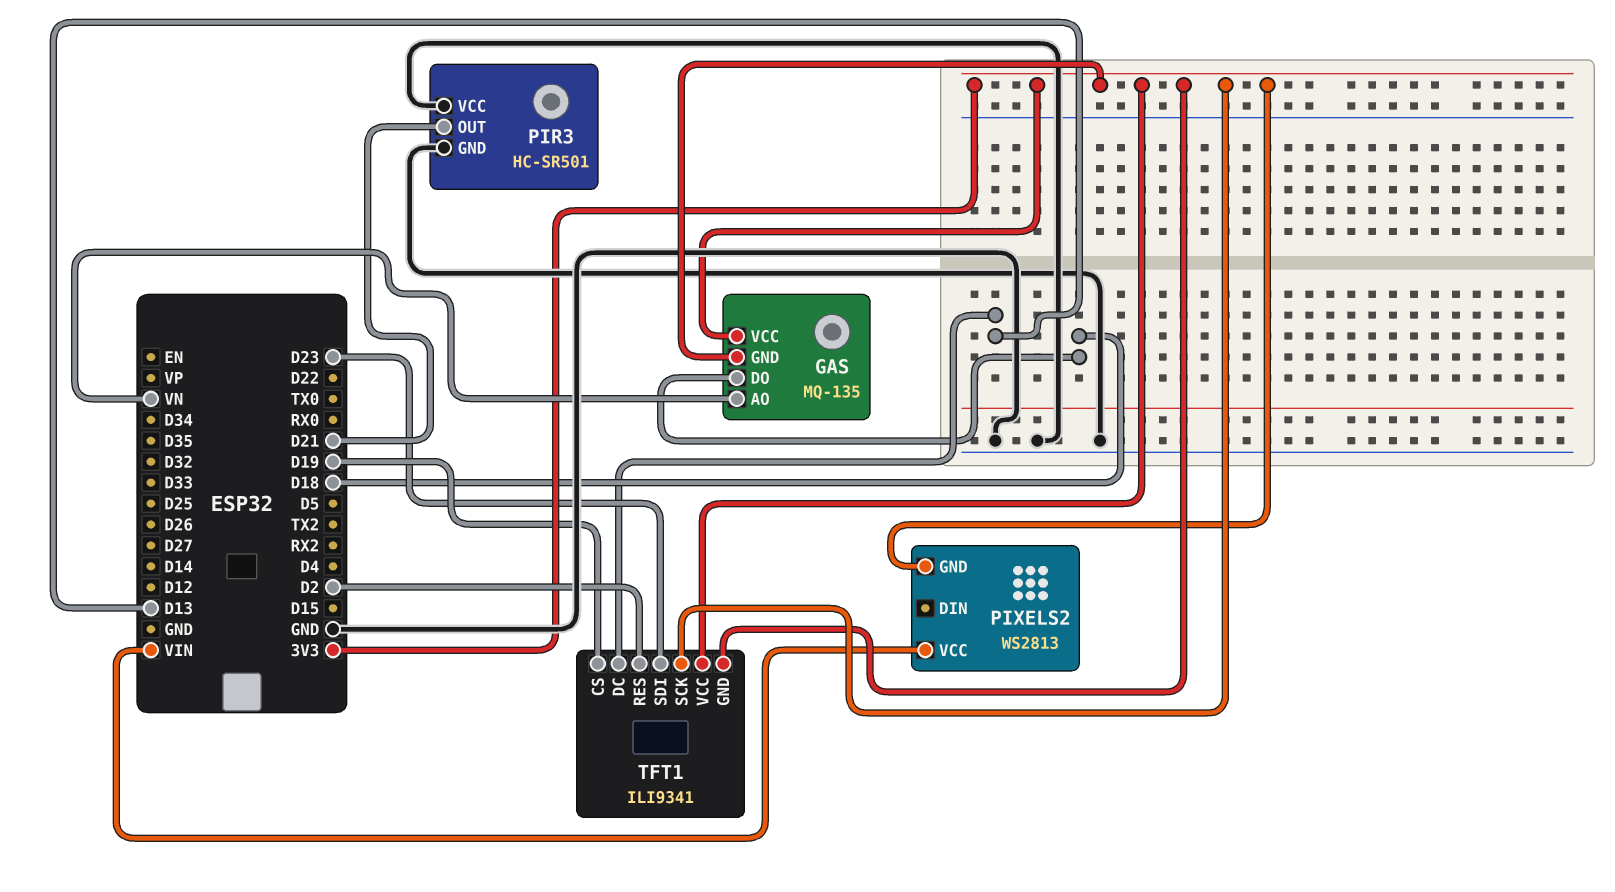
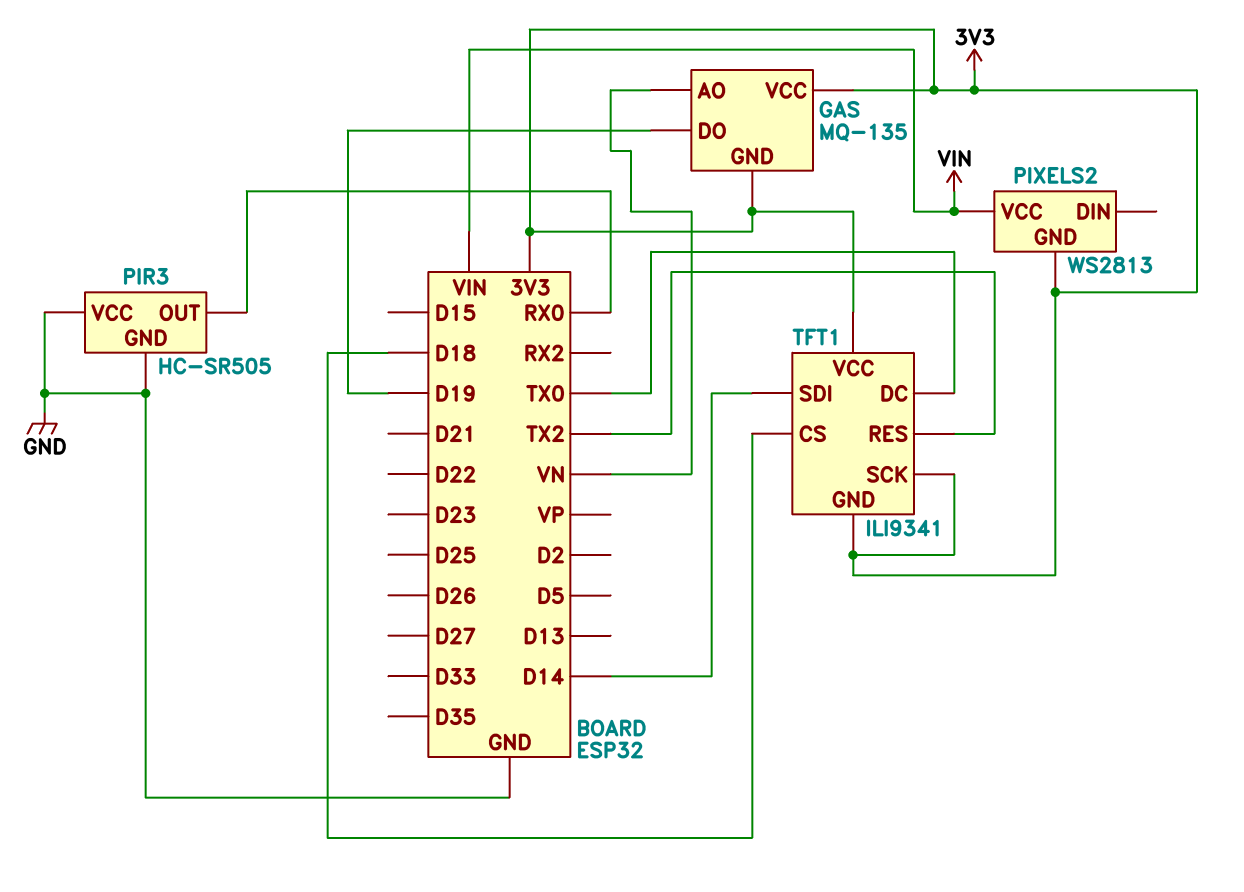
GAS pin DO: D18 -> D19
PIR3: HC-SR501 -> HC-SR505
PIR3 pin OUT: D21 -> RX0
TFT1 pin CS: D19 -> D18
TFT1 pin DC: D13 -> TX0
TFT1 pin RES: D2 -> TX2
TFT1 pin SDI: D23 -> D14

